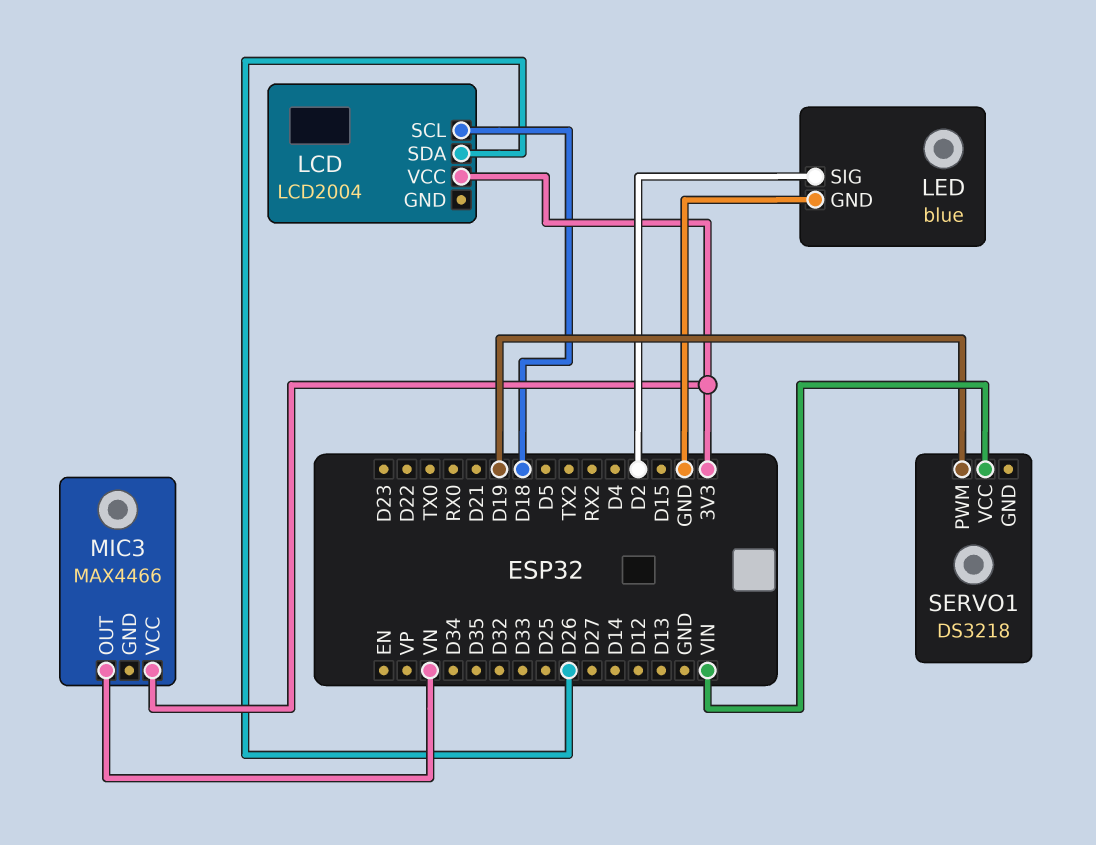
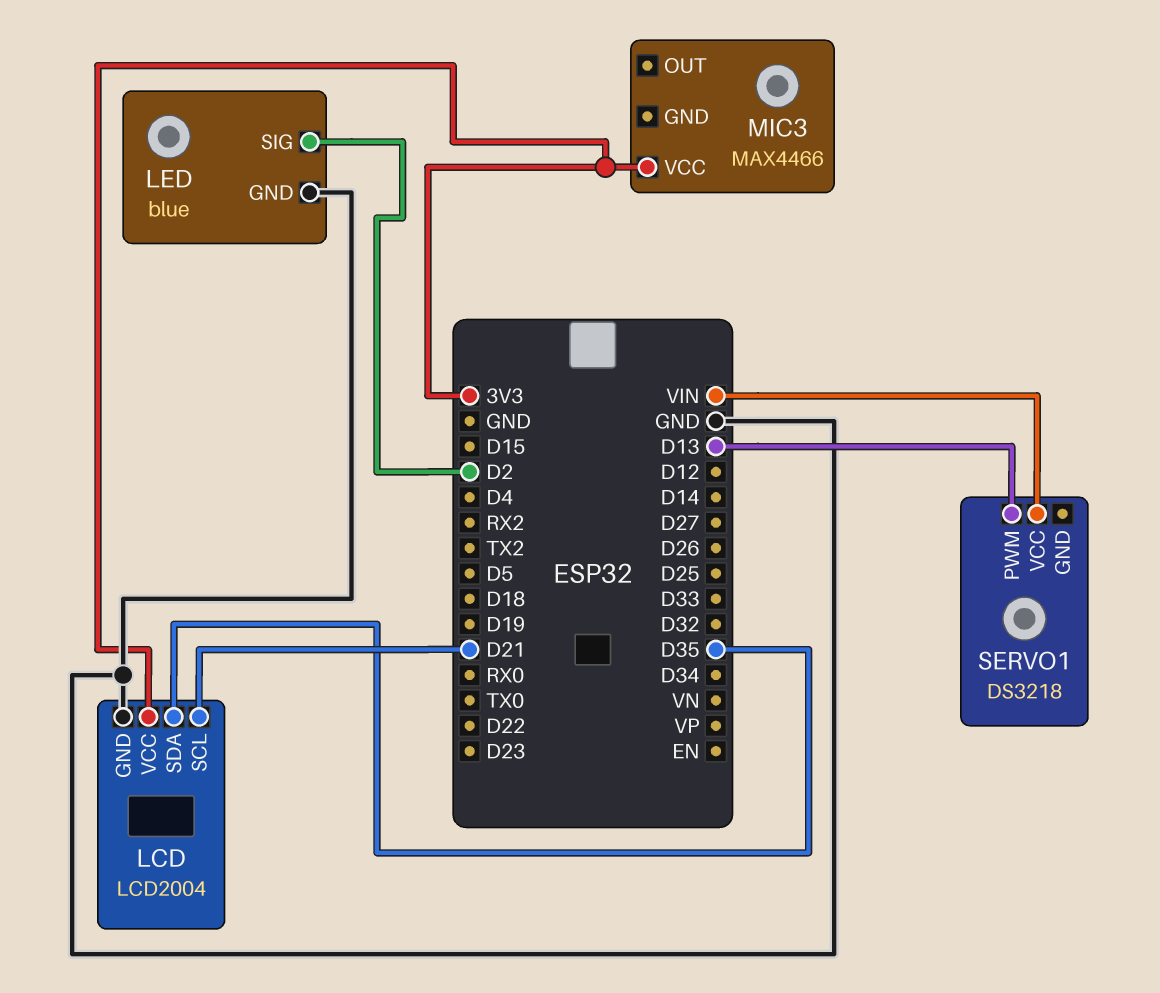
LCD pin GND: none -> GND
LCD pin SCL: D18 -> D21
LCD pin SDA: D26 -> D35
MIC3 pin OUT: VN -> none
SERVO1 pin PWM: D19 -> D13

